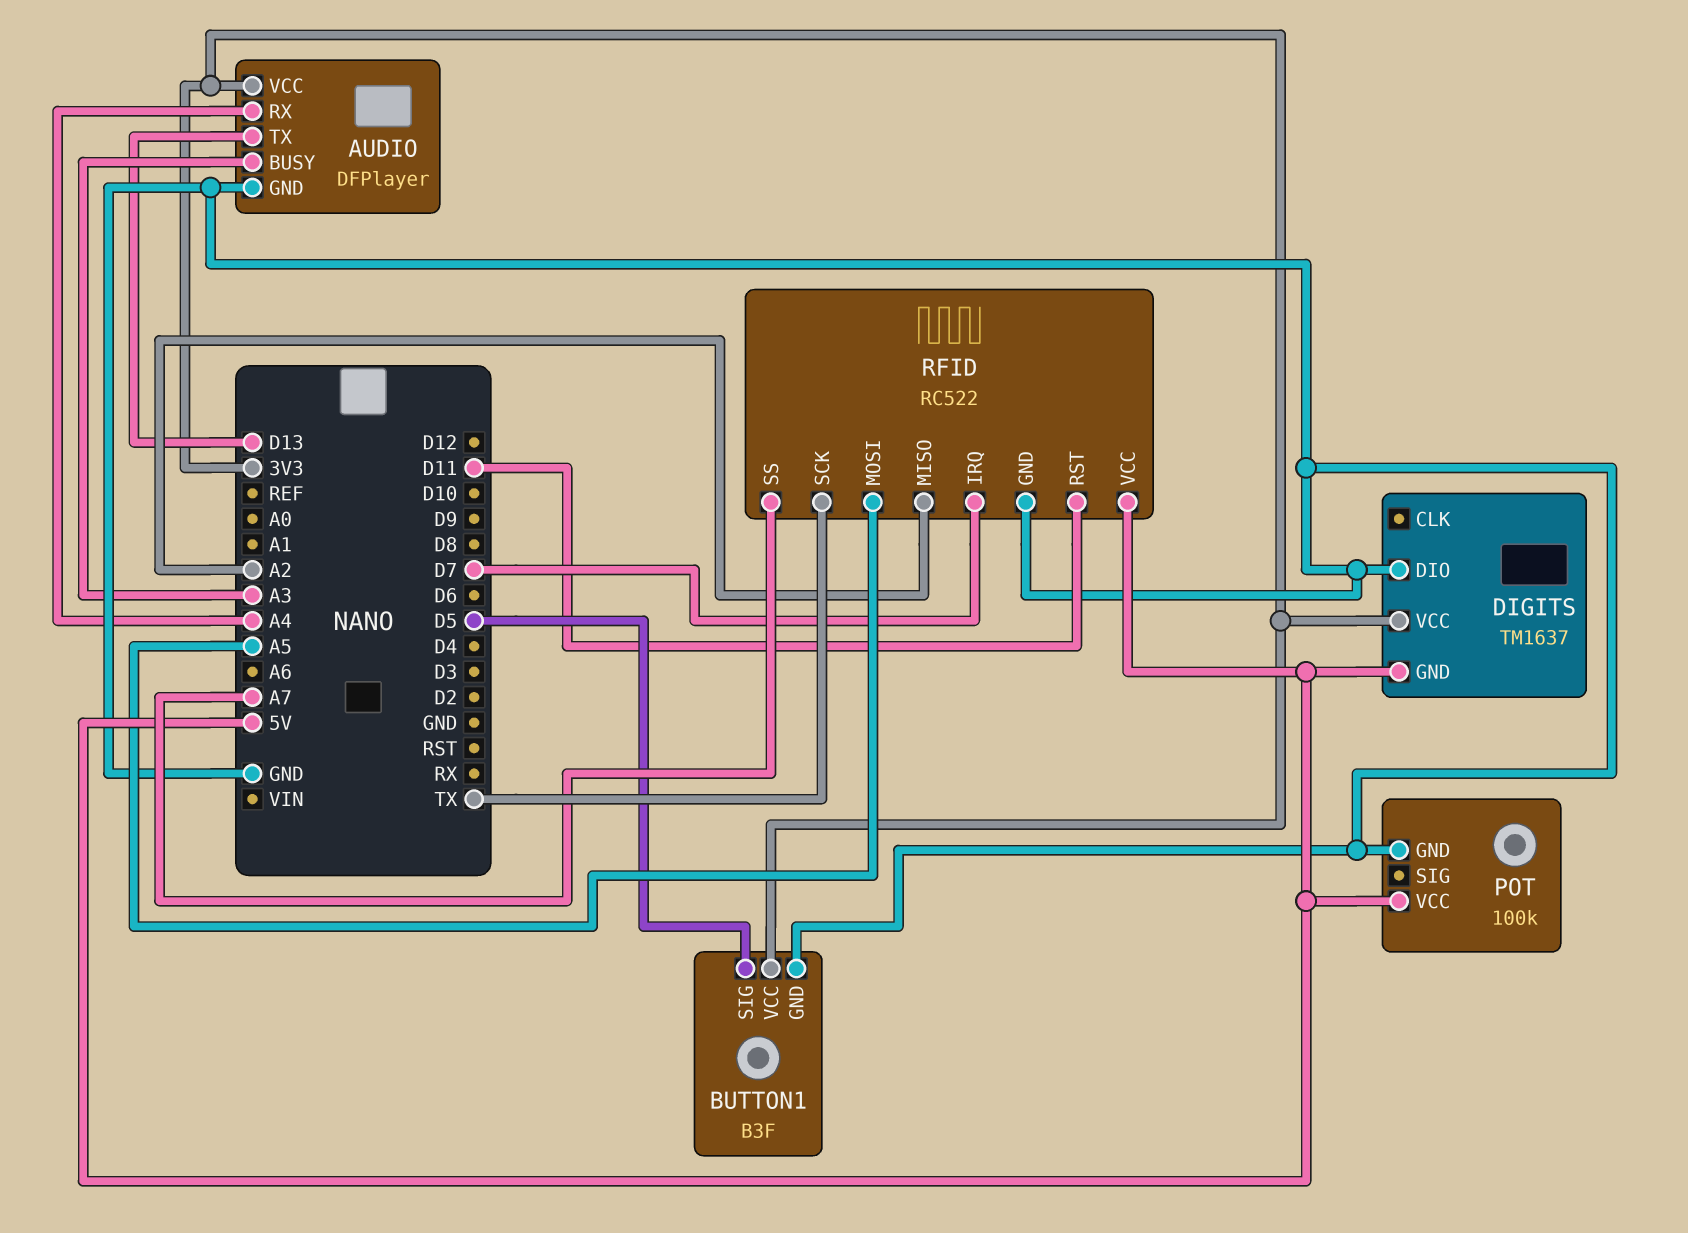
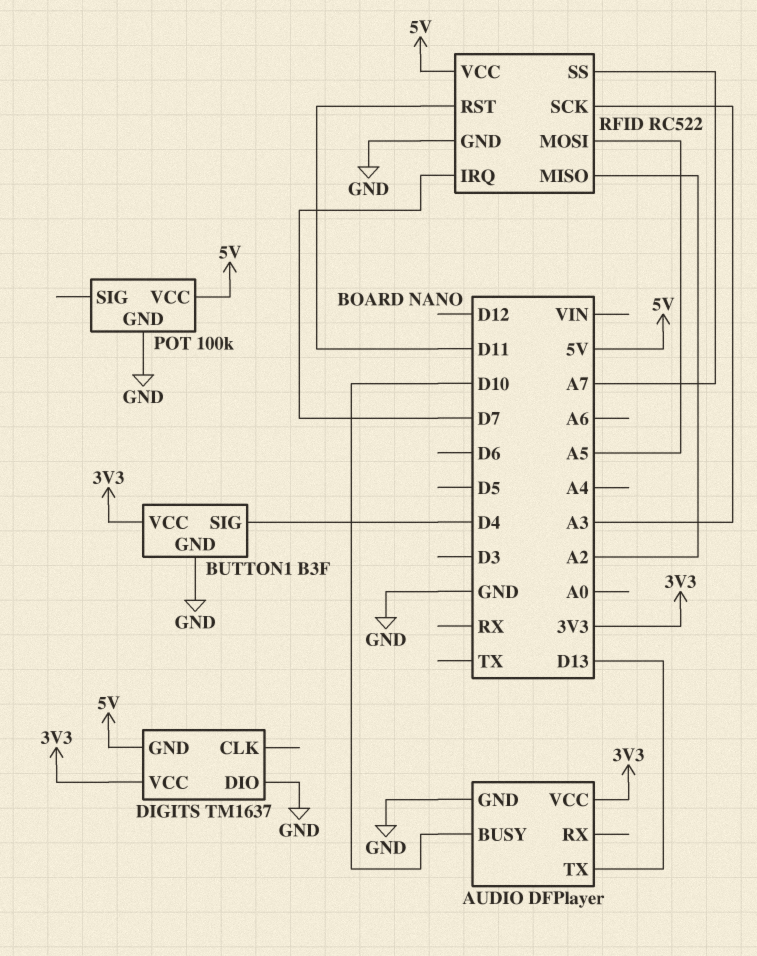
AUDIO pin BUSY: A3 -> D10
AUDIO pin RX: A4 -> none
BUTTON1 pin SIG: D5 -> D4
RFID pin SCK: TX -> A3

